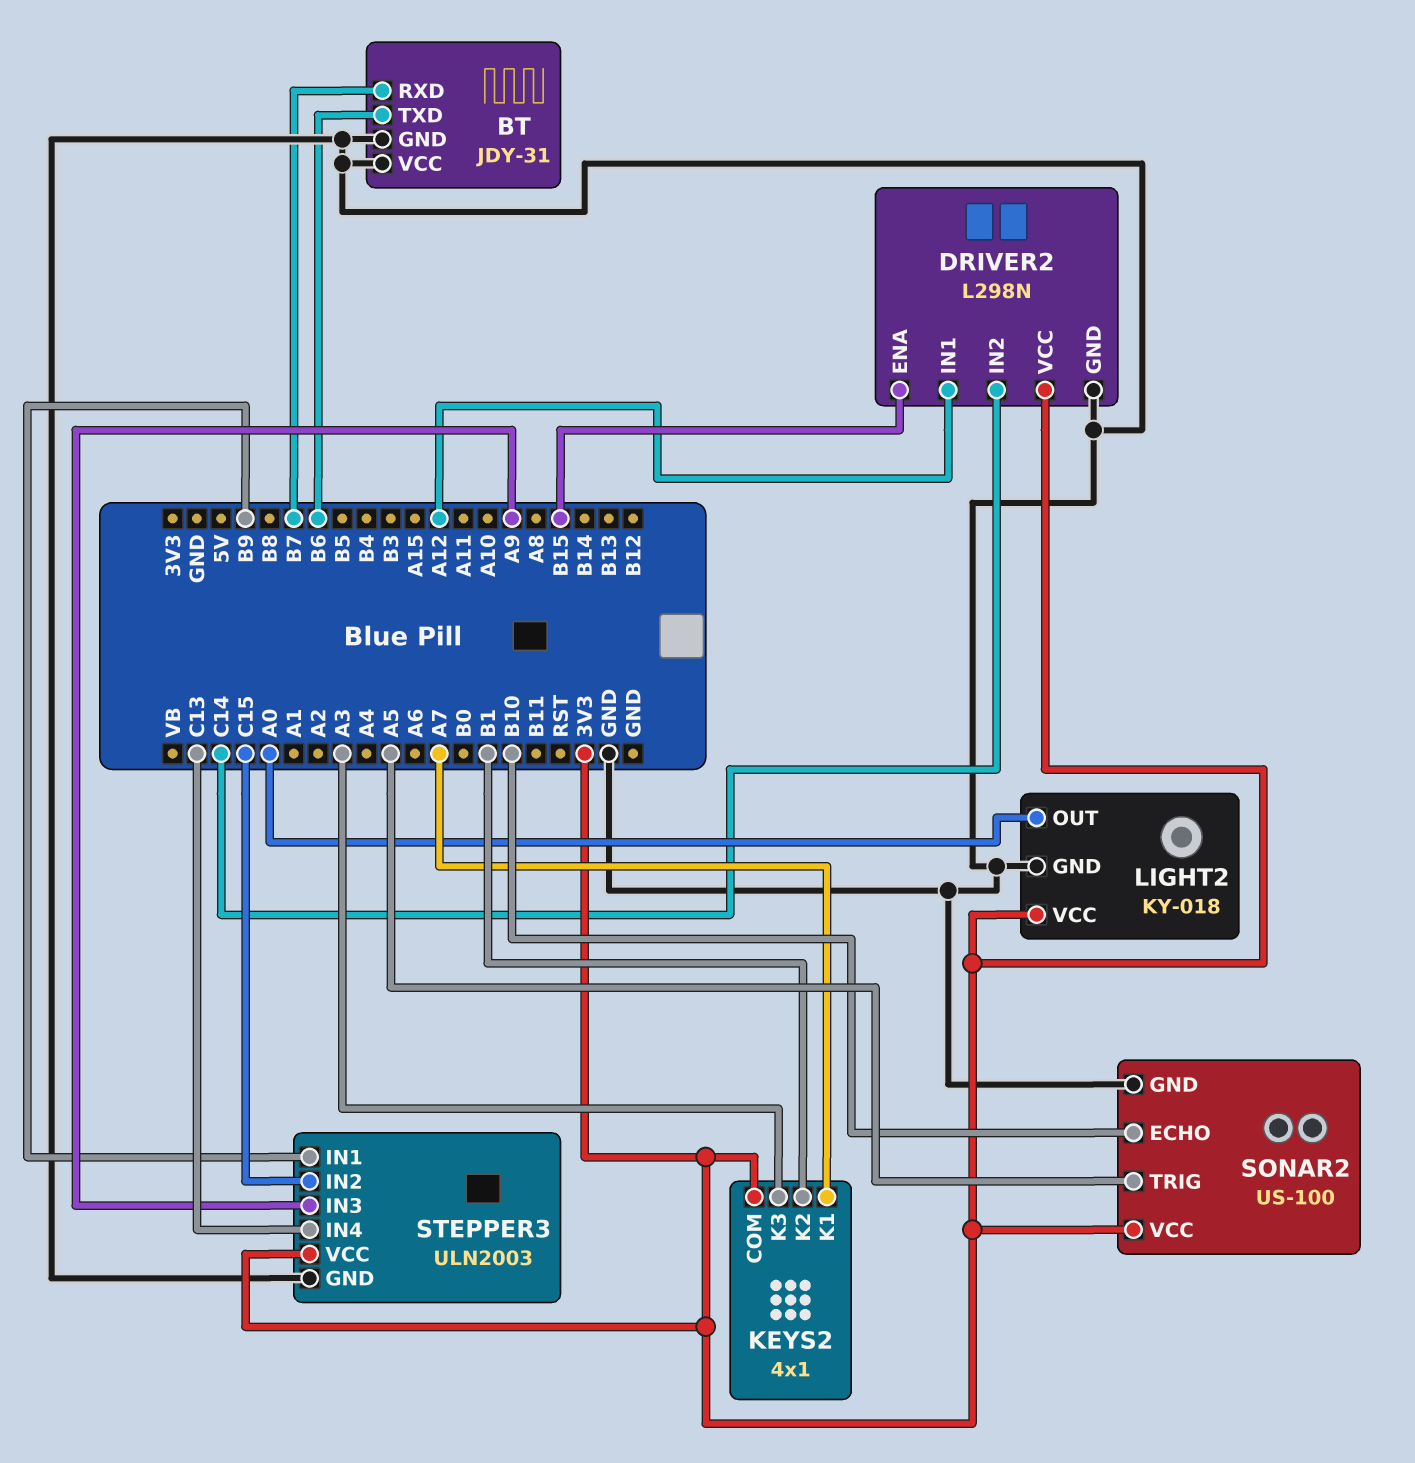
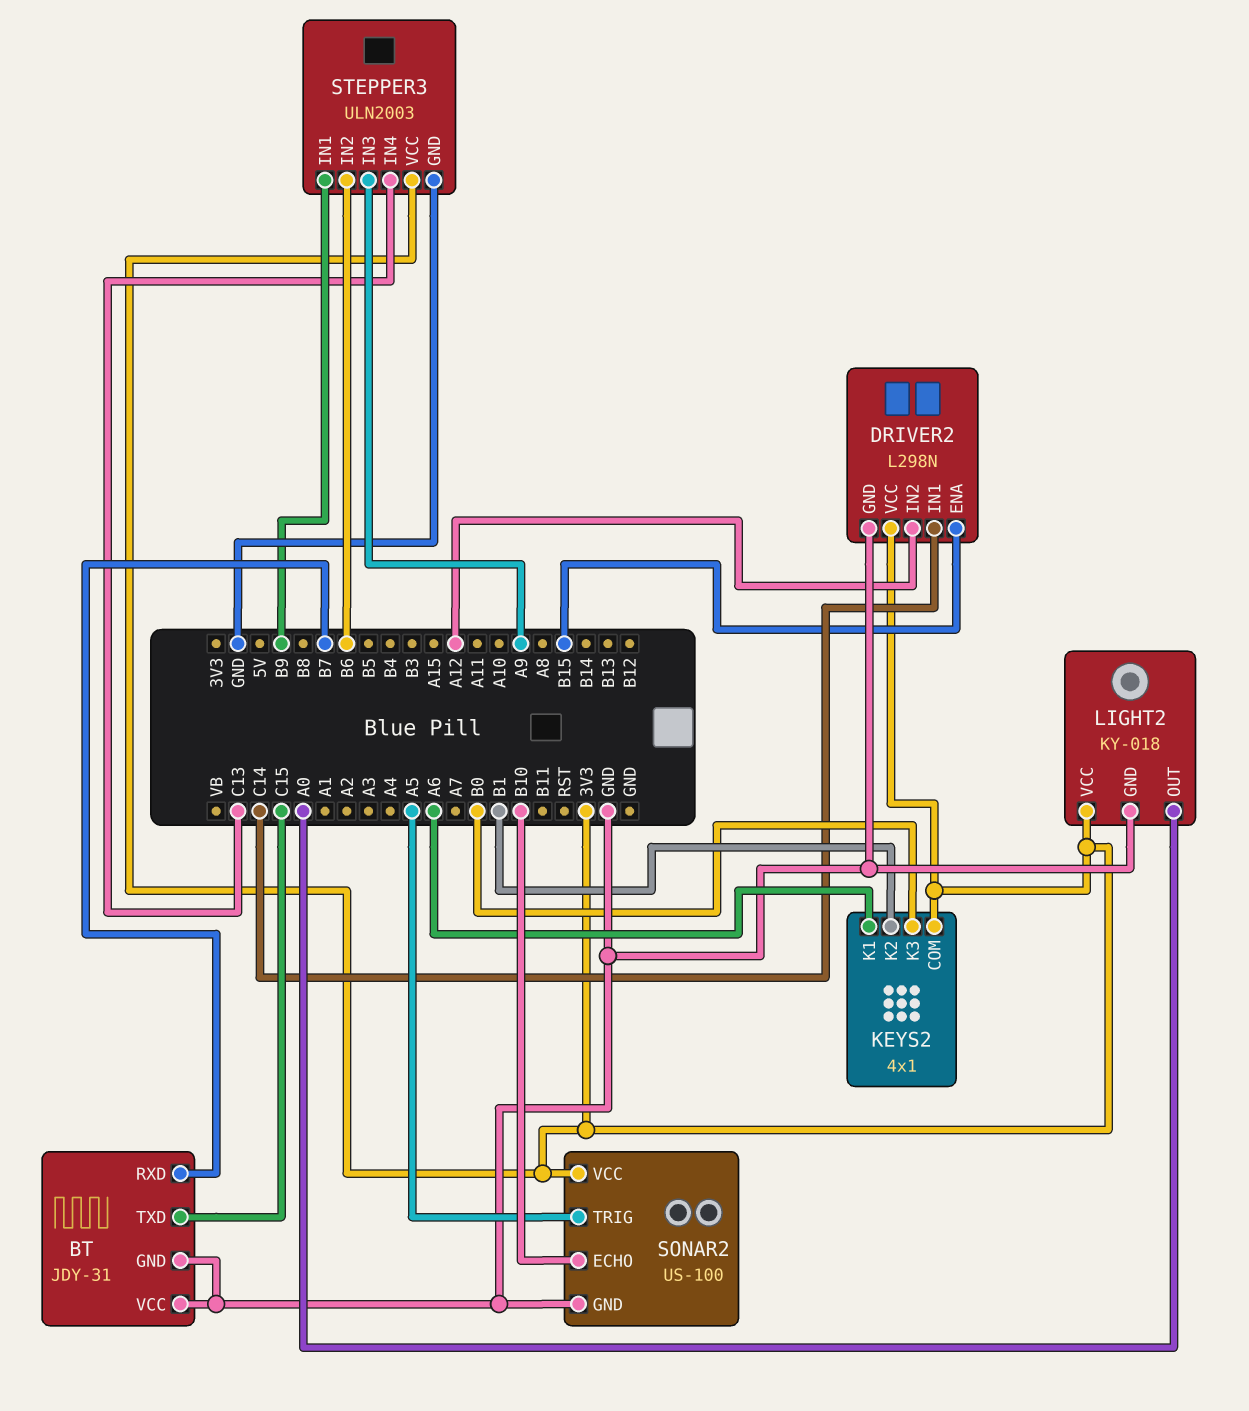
BT pin TXD: B6 -> C15
DRIVER2 pin IN1: A12 -> C14
DRIVER2 pin IN2: C14 -> A12
KEYS2 pin K1: A7 -> A6
KEYS2 pin K3: A3 -> B0
STEPPER3 pin IN2: C15 -> B6

